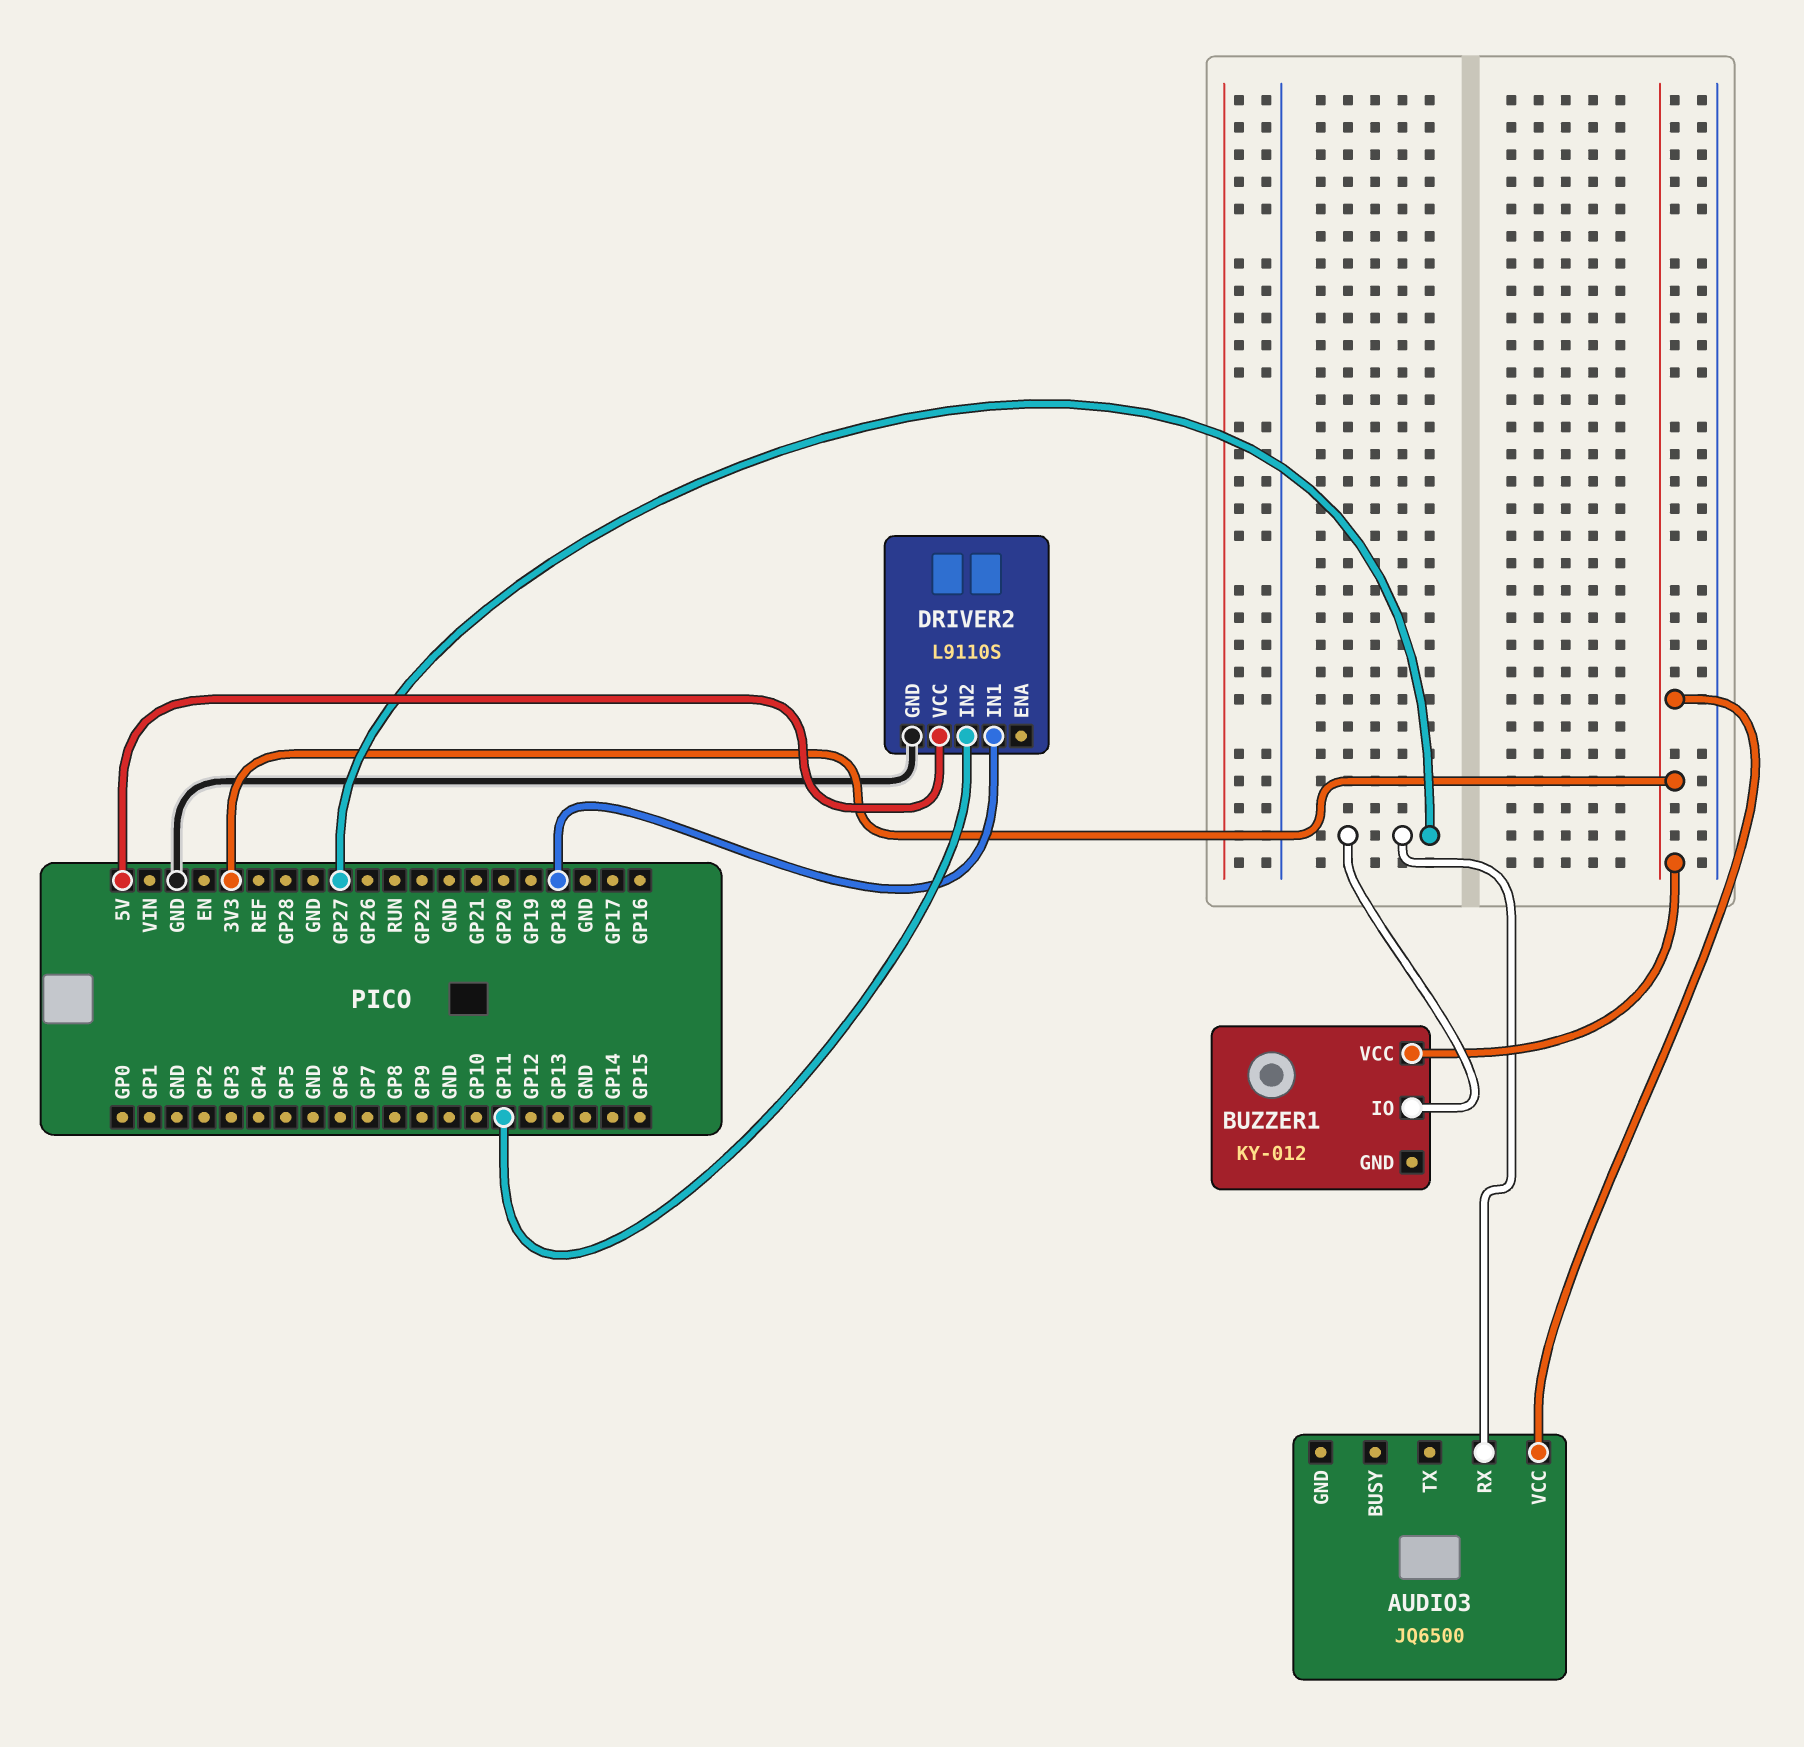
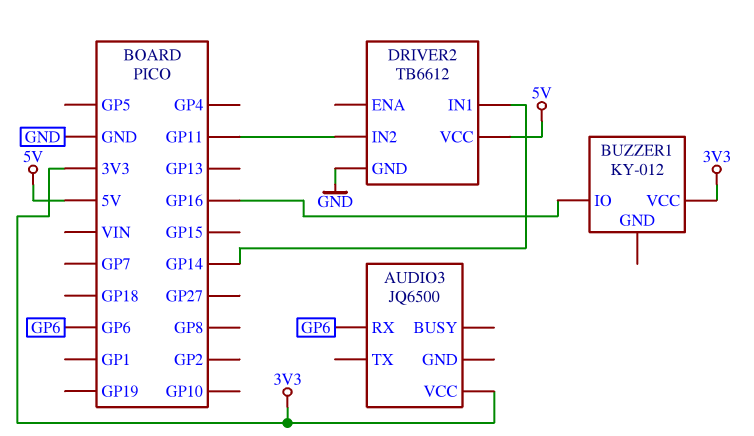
AUDIO3 pin RX: GP27 -> GP6
BUZZER1 pin IO: GP27 -> GP16
DRIVER2: L9110S -> TB6612
DRIVER2 pin IN1: GP18 -> GP14

